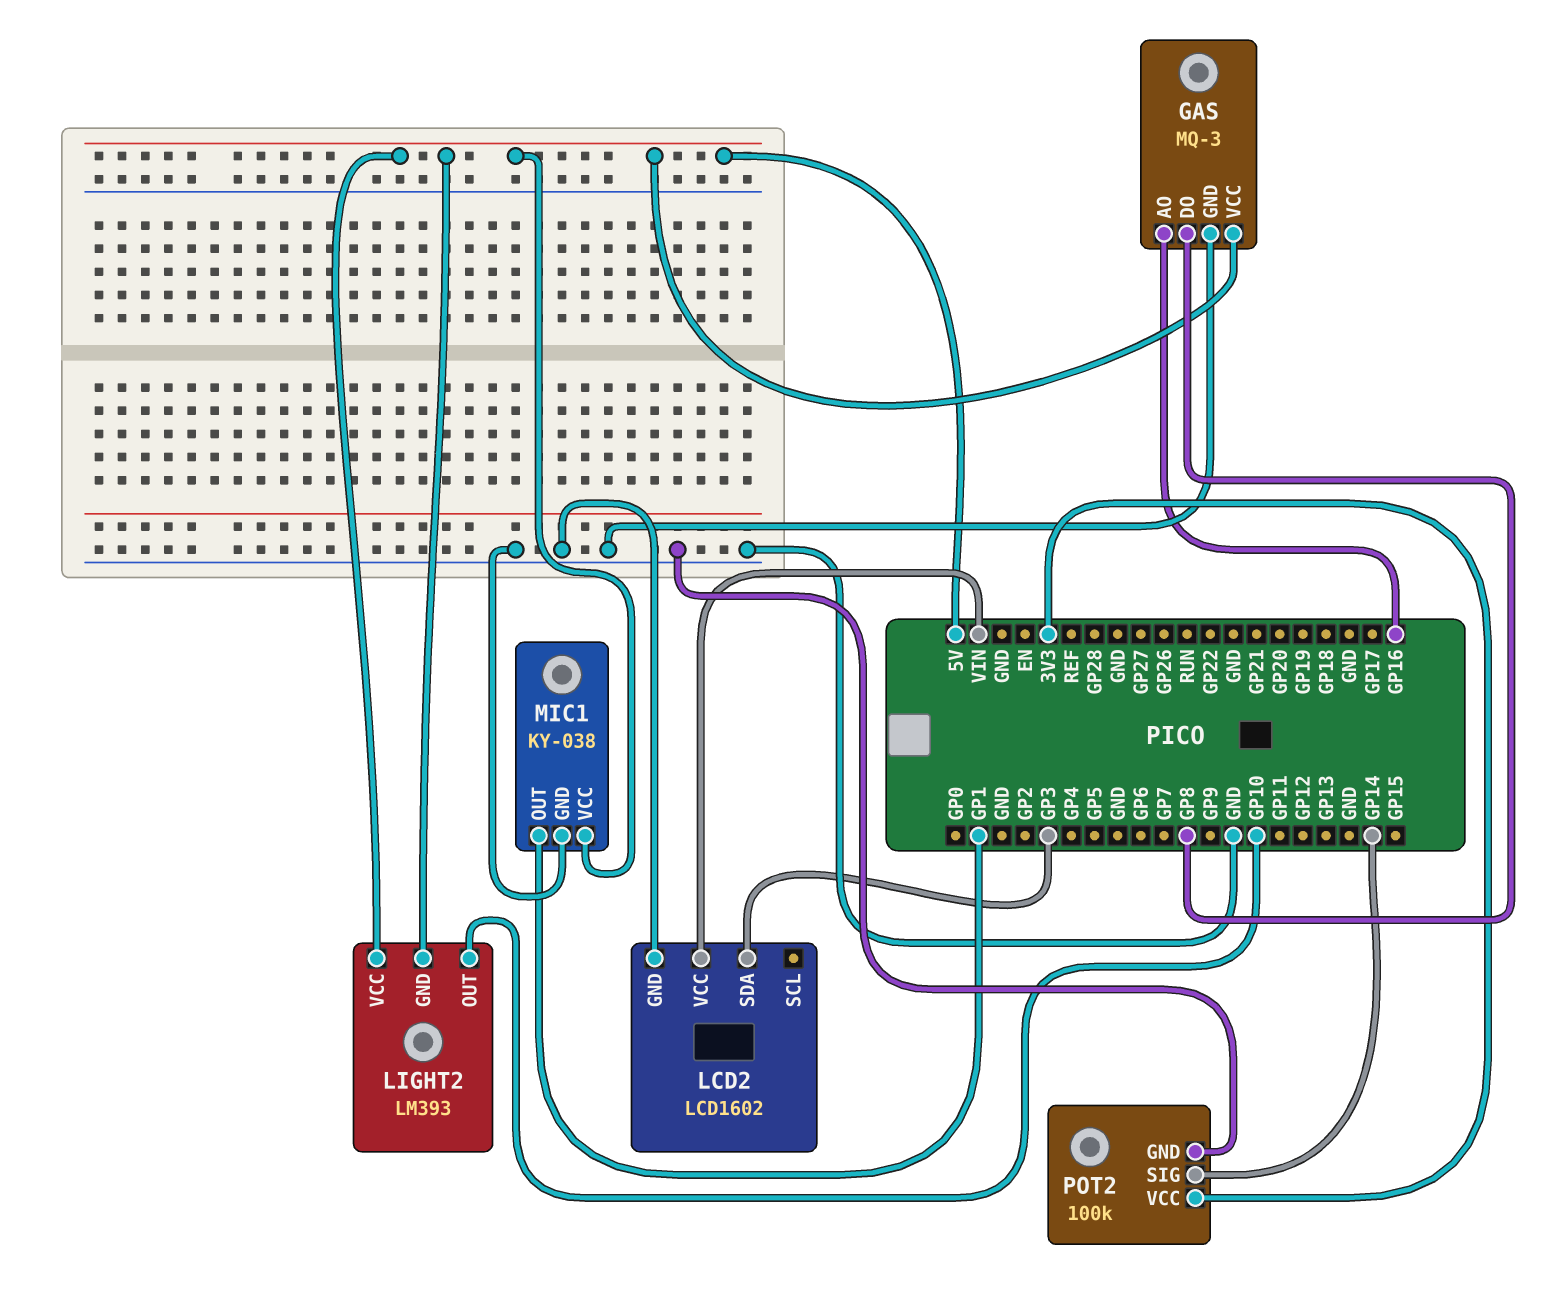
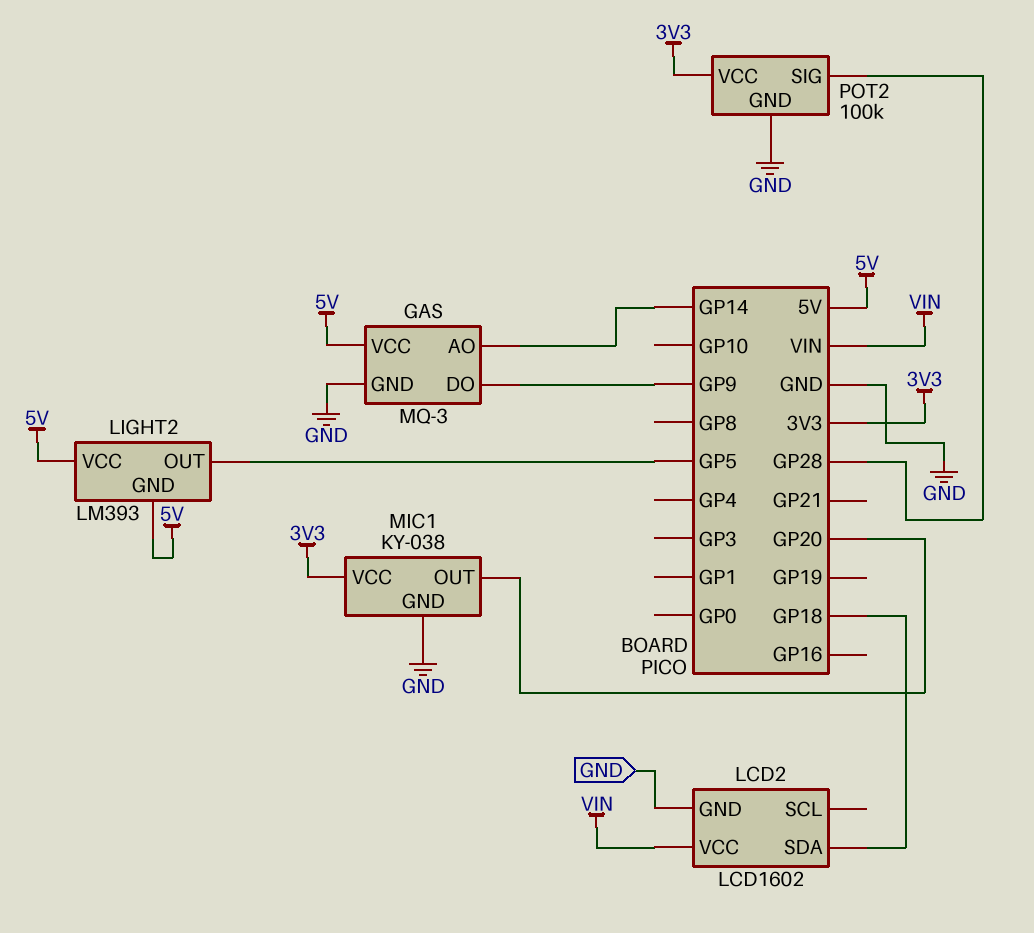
GAS pin AO: GP16 -> GP14
GAS pin DO: GP8 -> GP9
LCD2 pin SDA: GP3 -> GP18
LIGHT2 pin OUT: GP10 -> GP5
MIC1 pin OUT: GP1 -> GP20
MIC1 pin VCC: 5V -> 3V3
POT2 pin SIG: GP14 -> GP28

